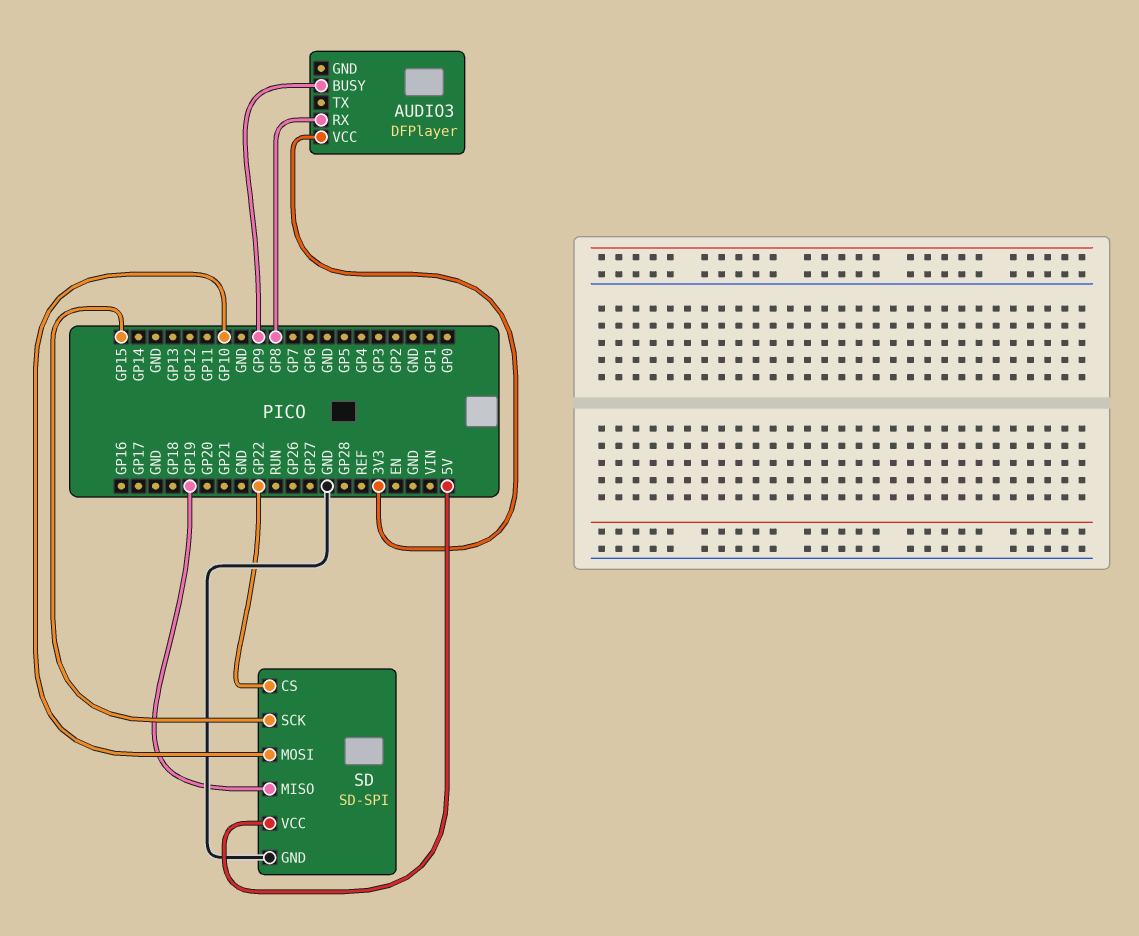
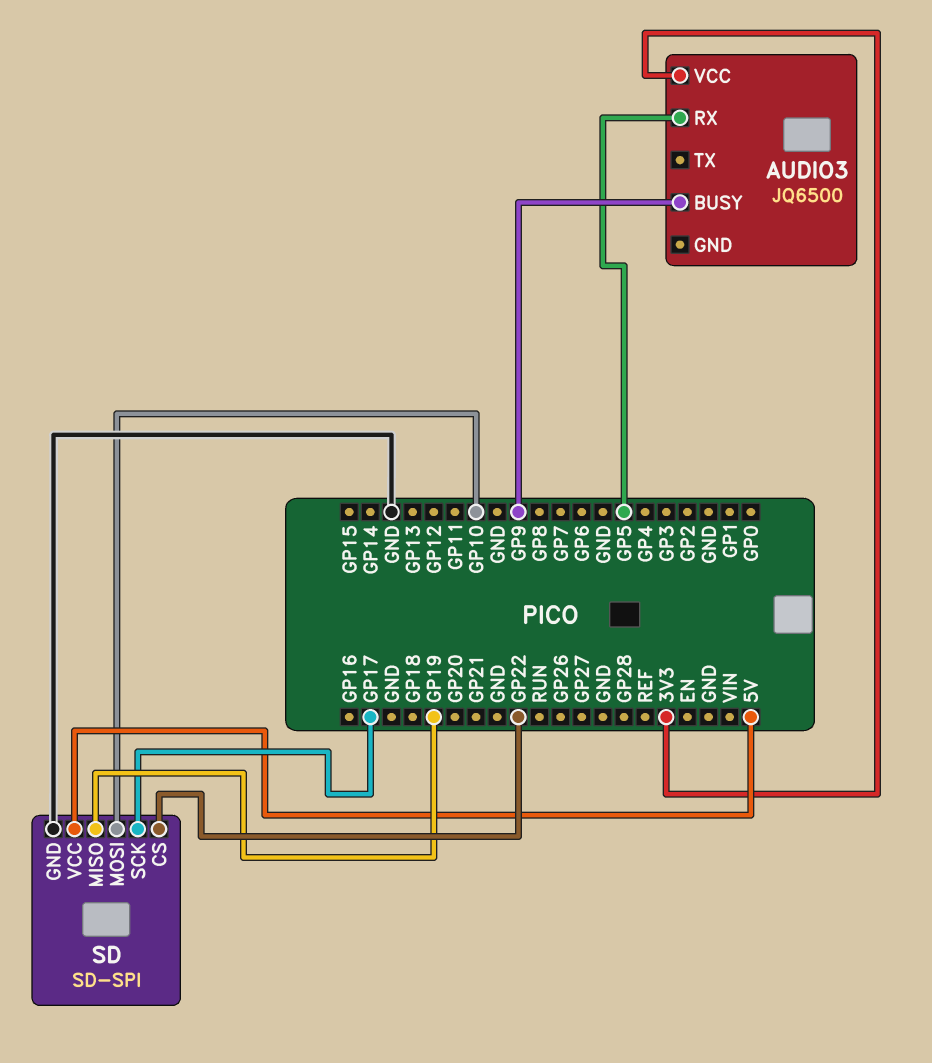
AUDIO3: DFPlayer -> JQ6500
AUDIO3 pin RX: GP8 -> GP5
SD pin SCK: GP15 -> GP17

